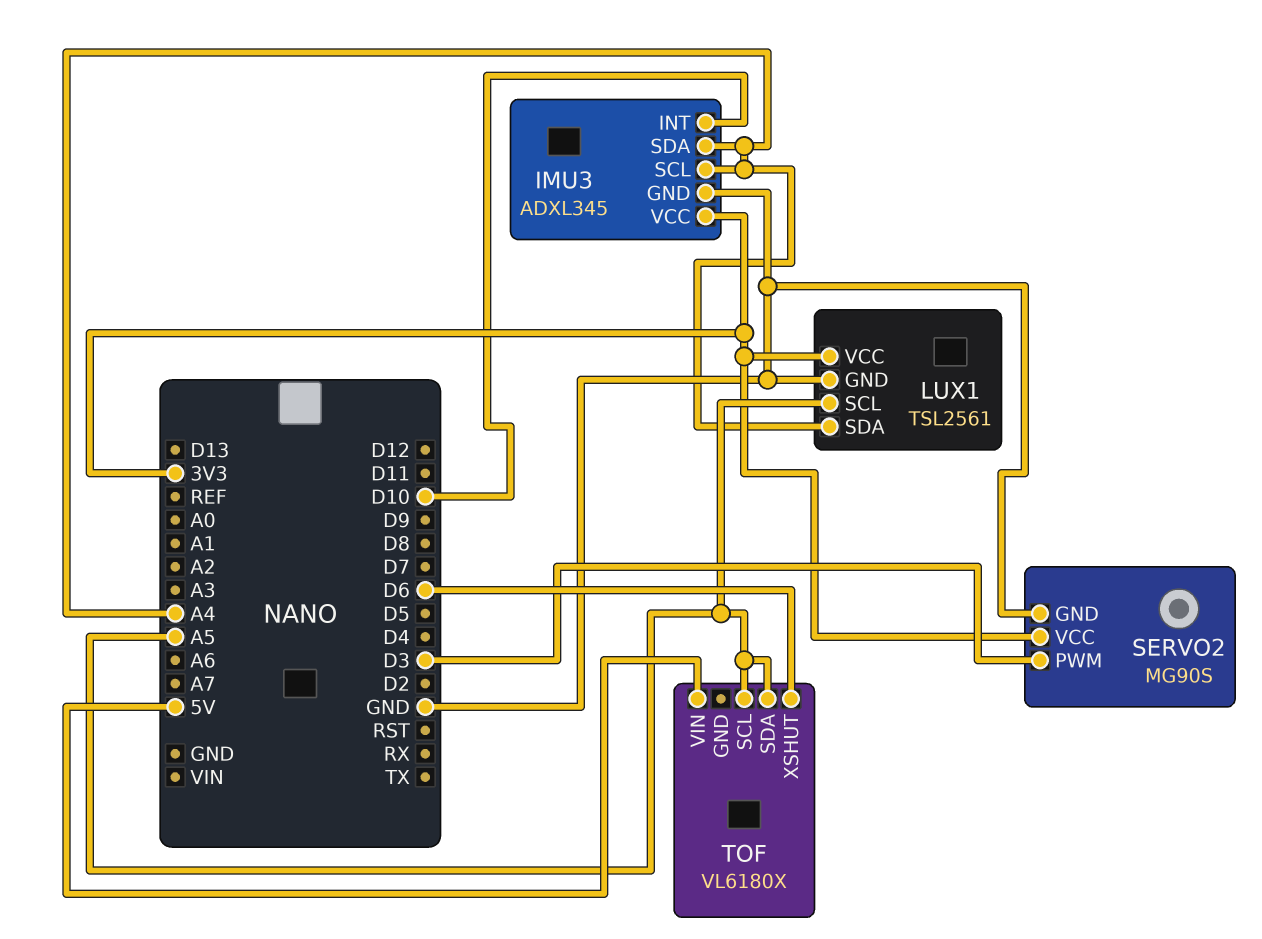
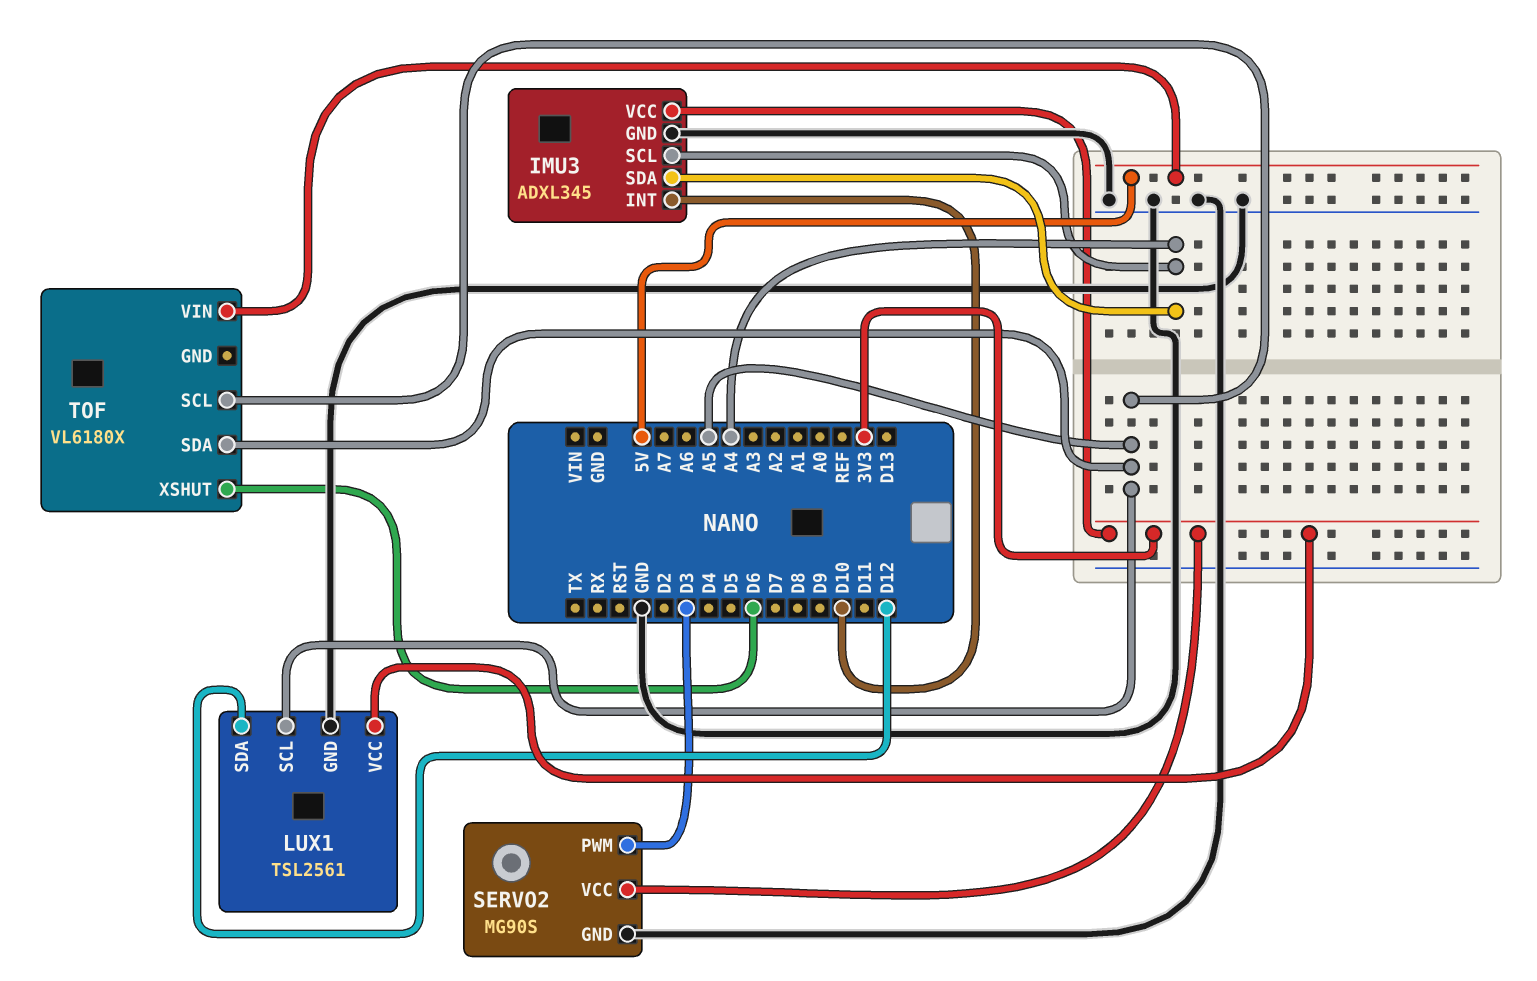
LUX1 pin SDA: A4 -> D12

